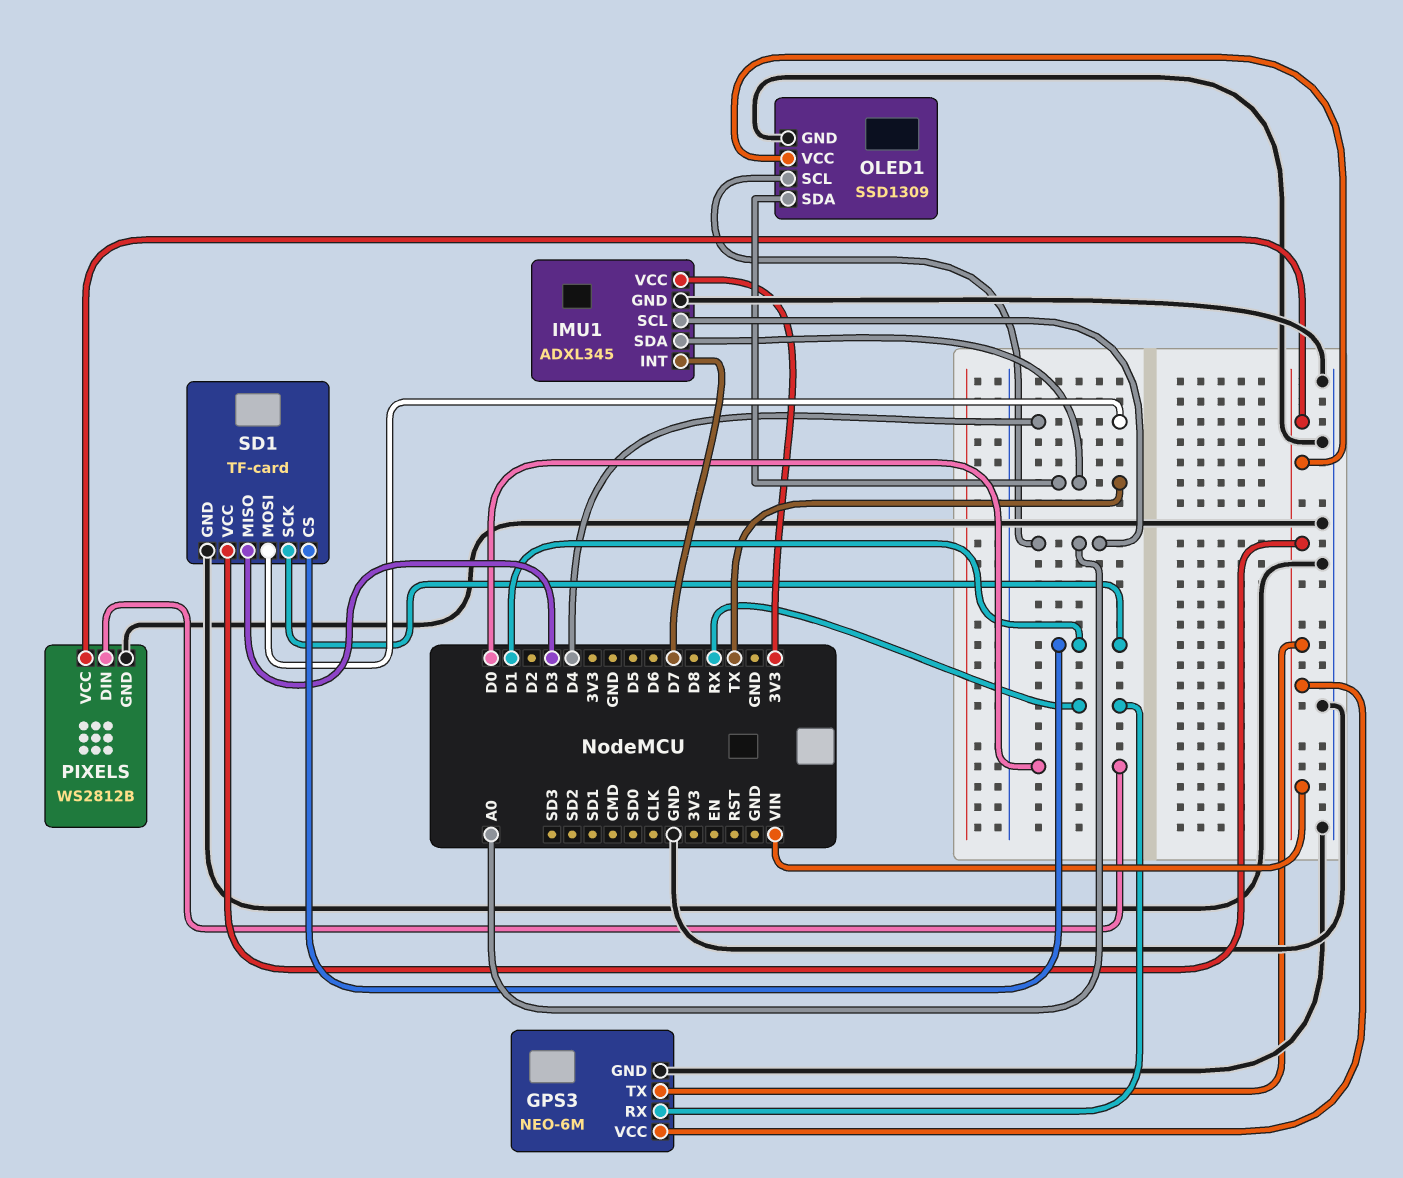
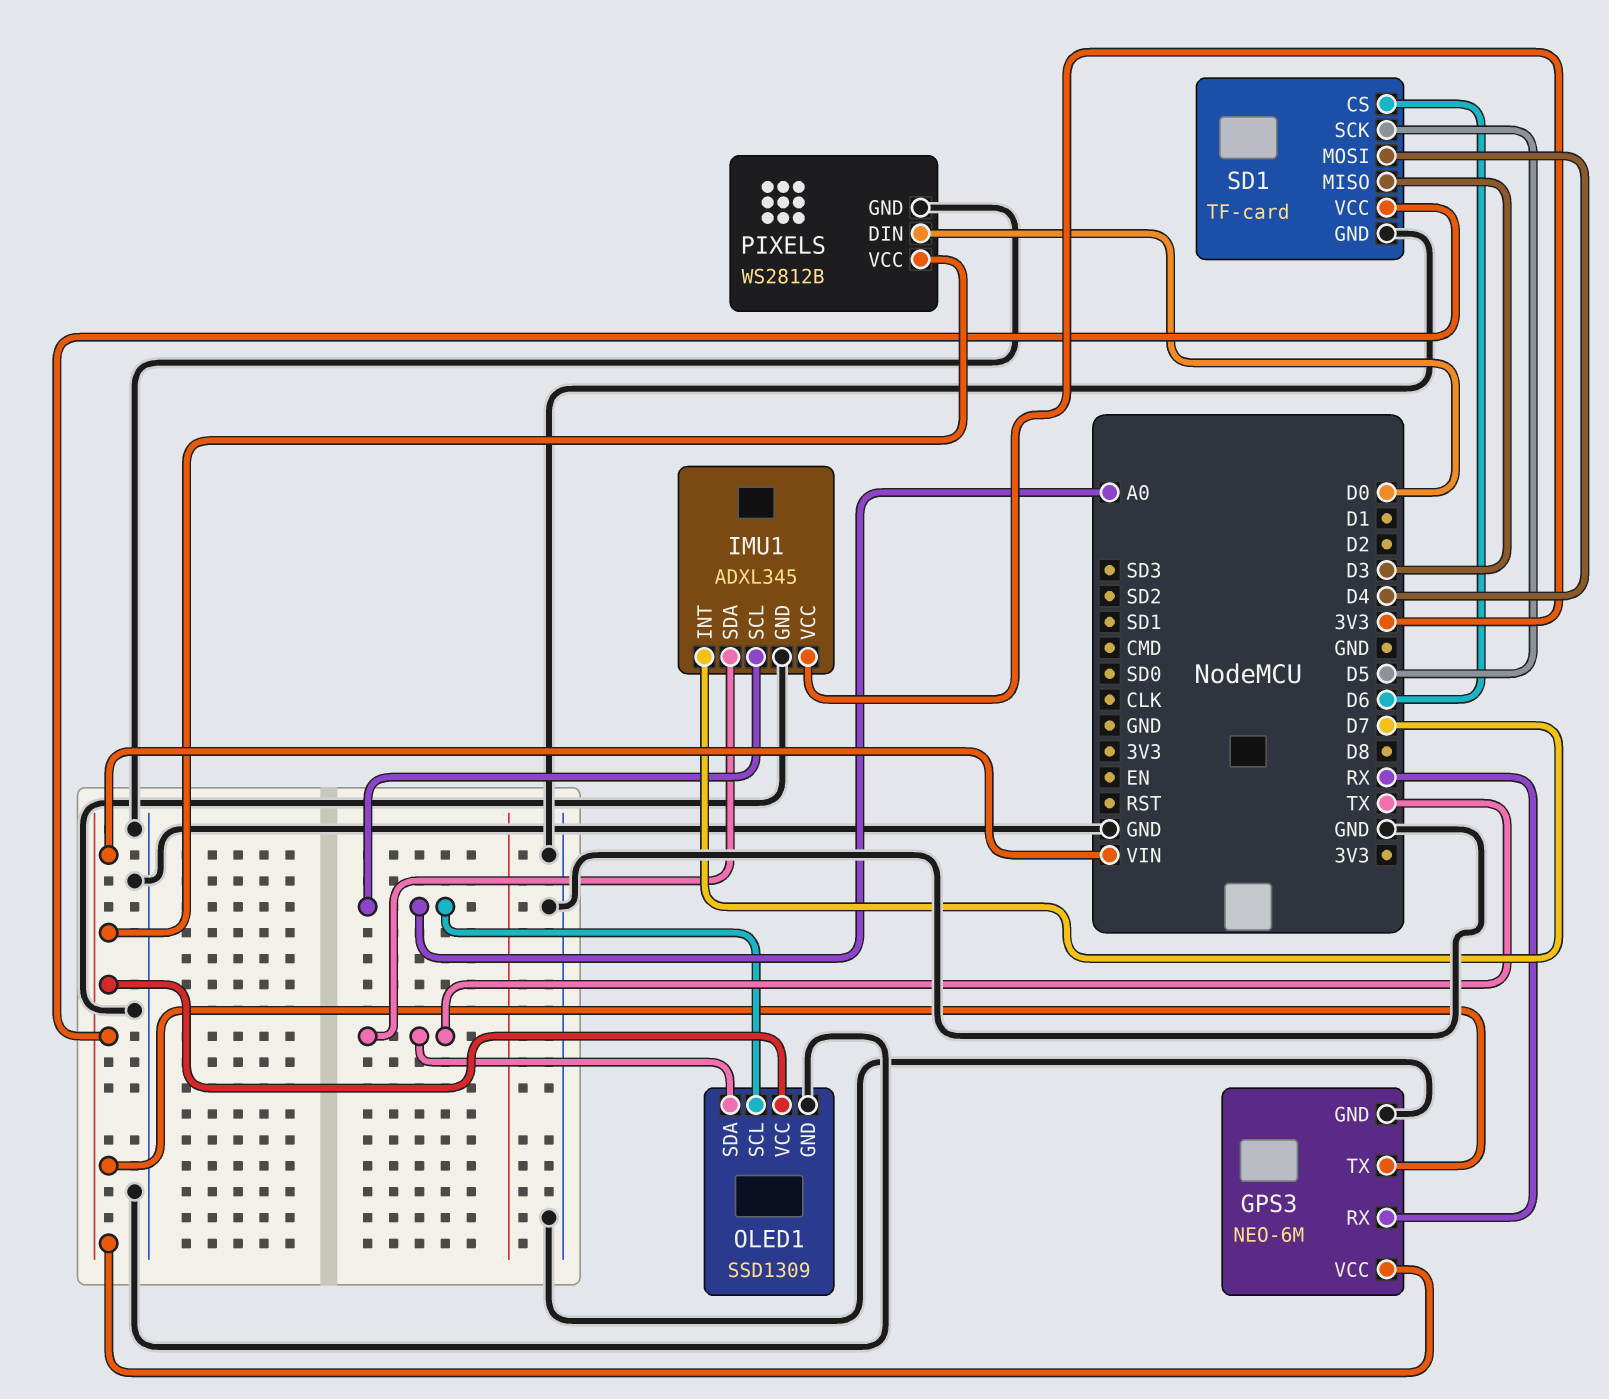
SD1 pin CS: D1 -> D6
SD1 pin SCK: D1 -> D5

